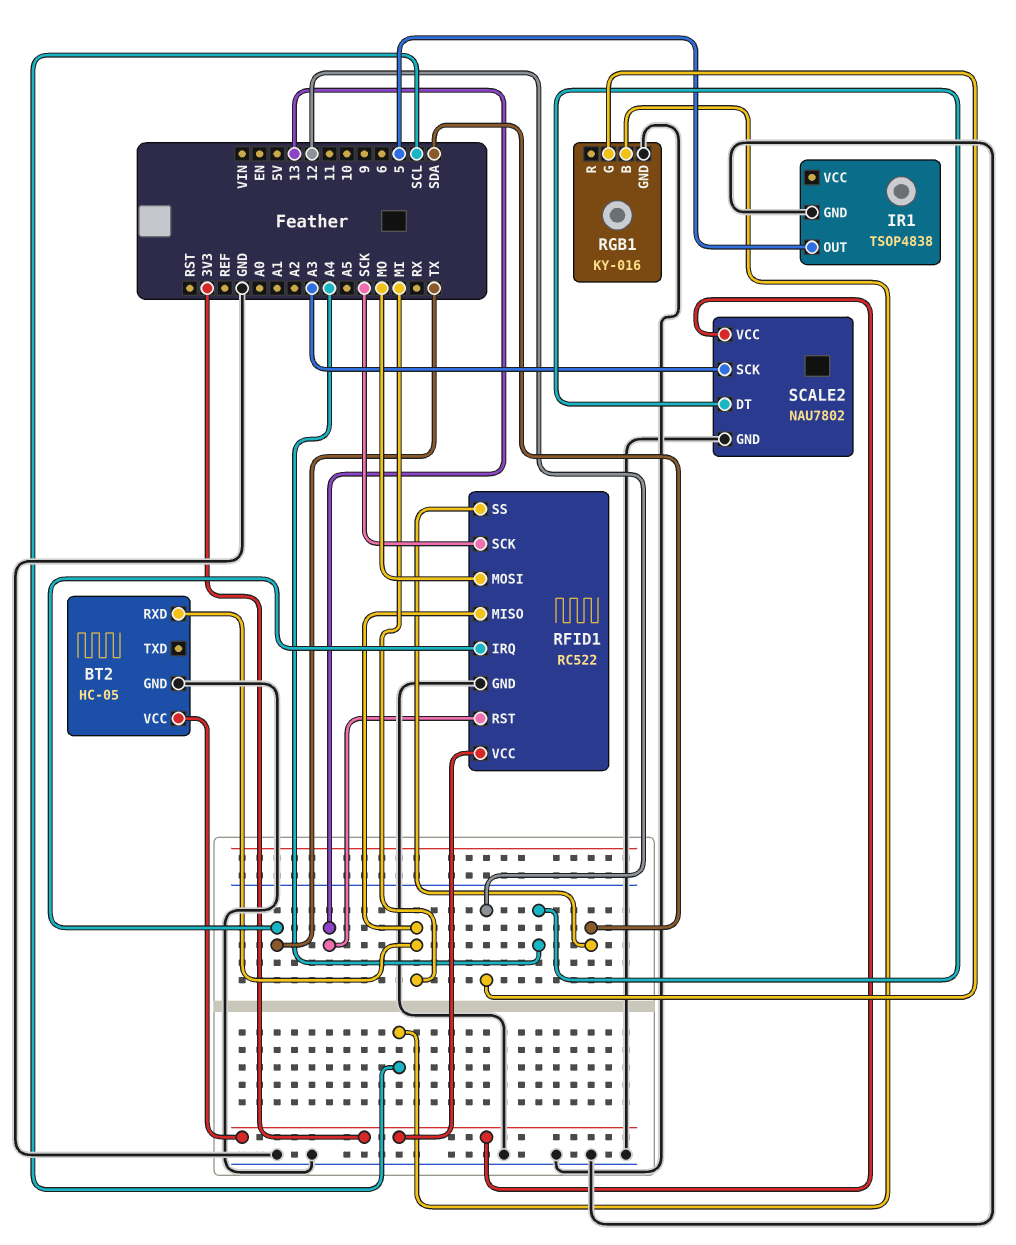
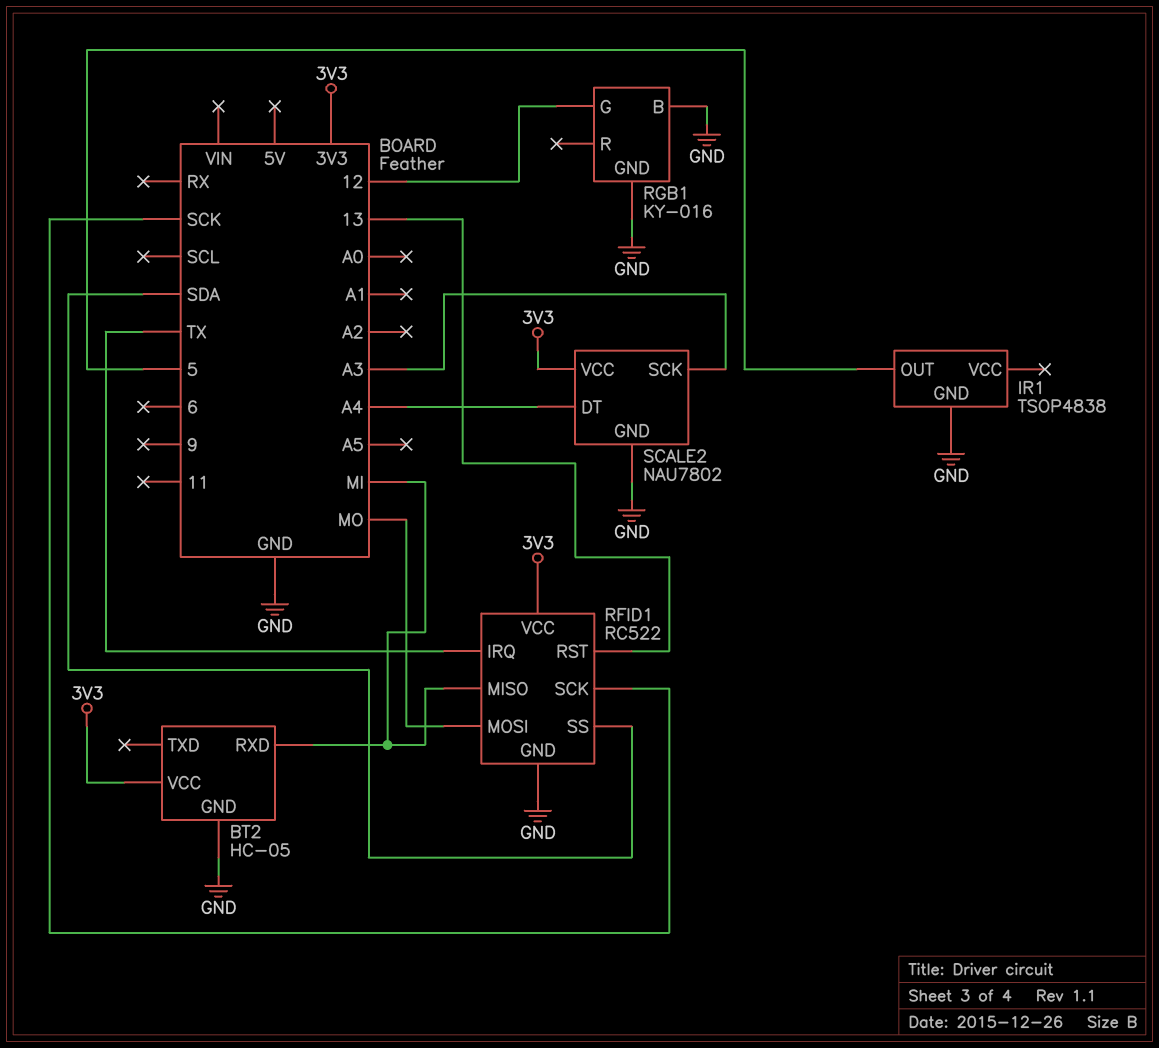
RGB1 pin B: SCL -> GND

